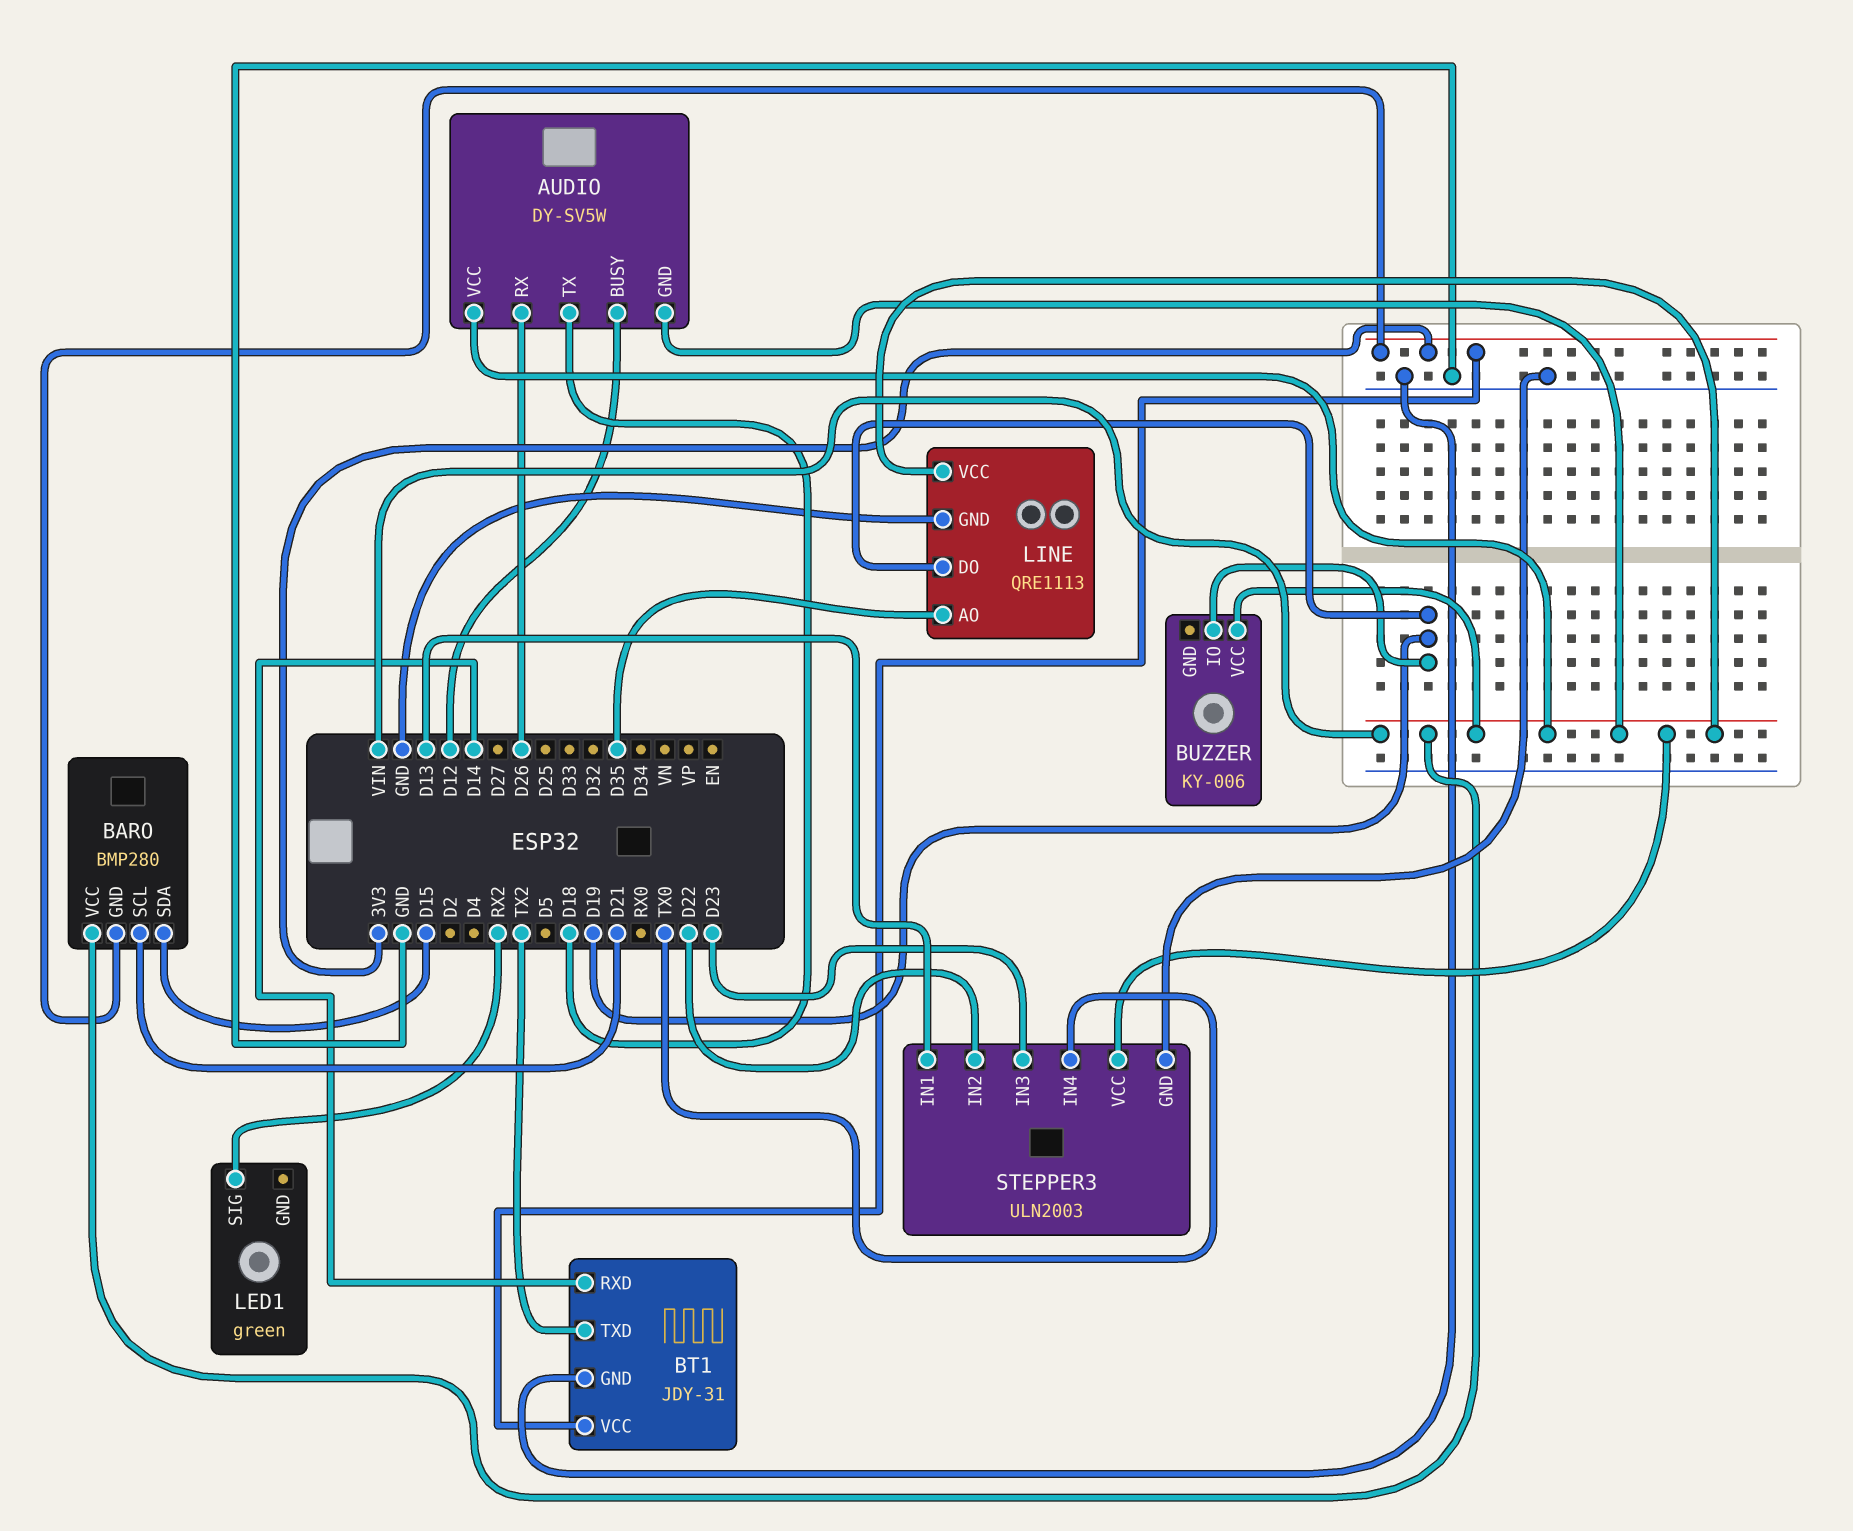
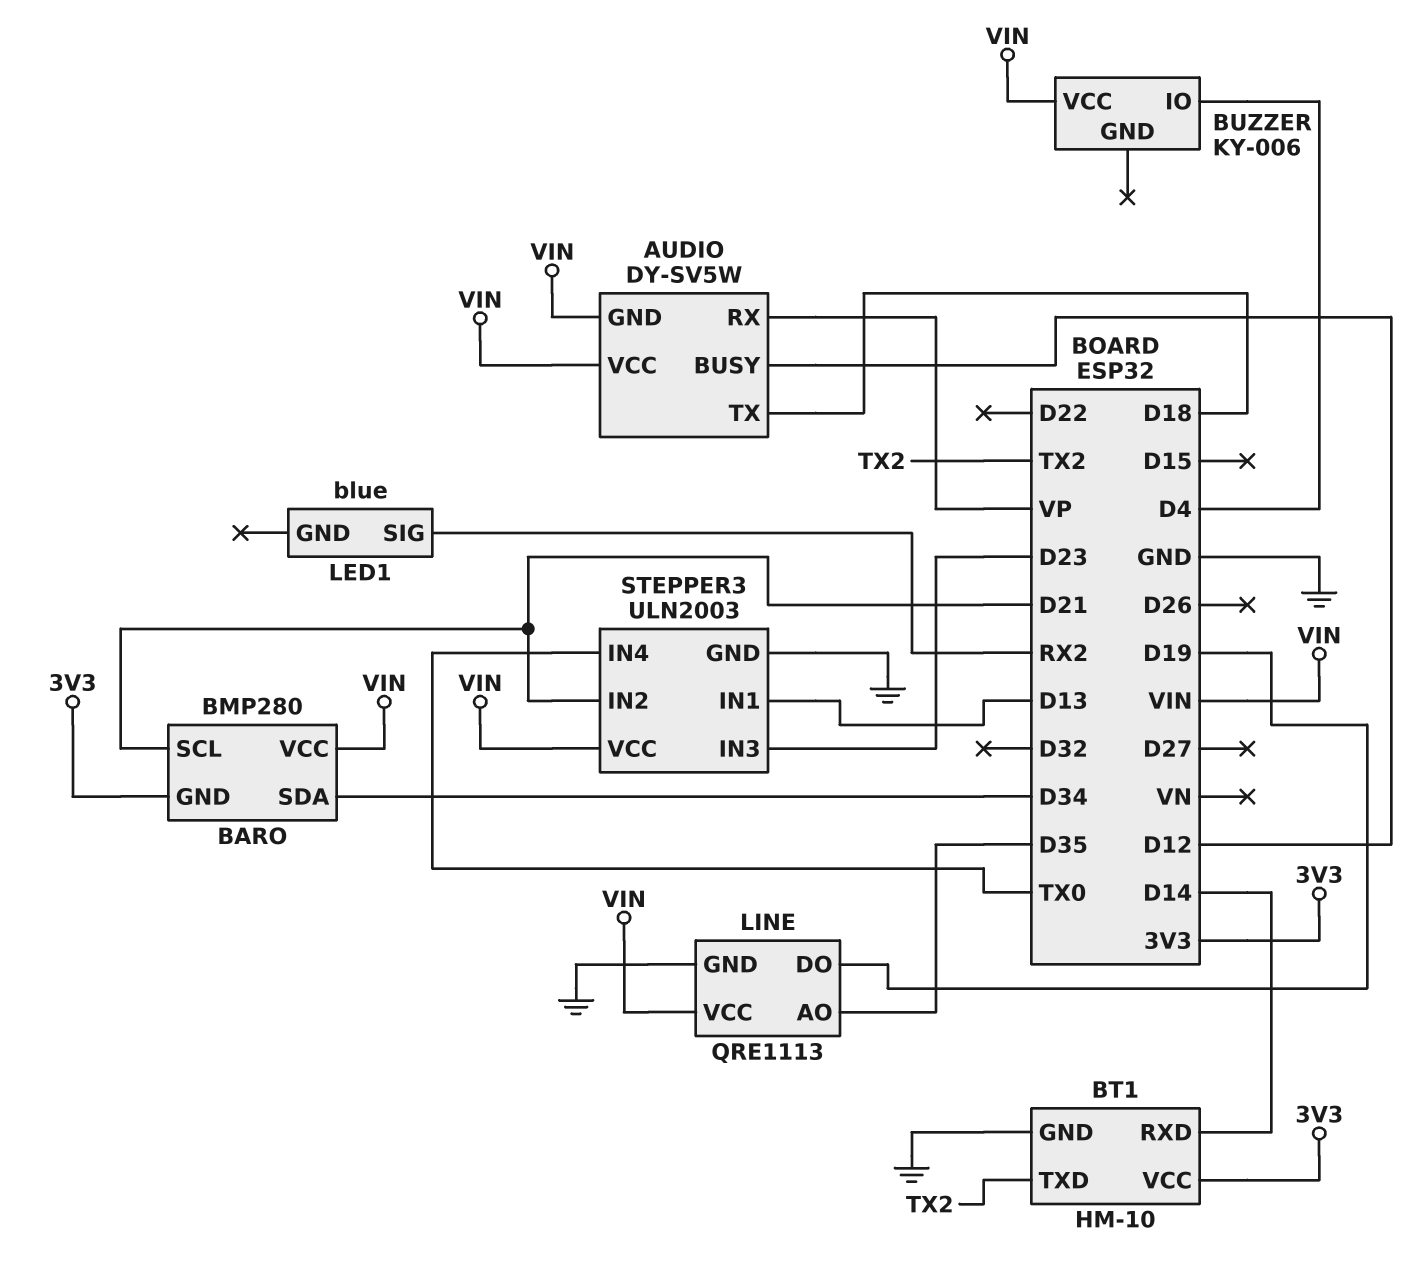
AUDIO pin RX: D26 -> VP
BARO pin SDA: D15 -> D34
BT1: JDY-31 -> HM-10
BUZZER pin IO: D19 -> D4
LED1: green -> blue
STEPPER3 pin IN2: D22 -> D21

